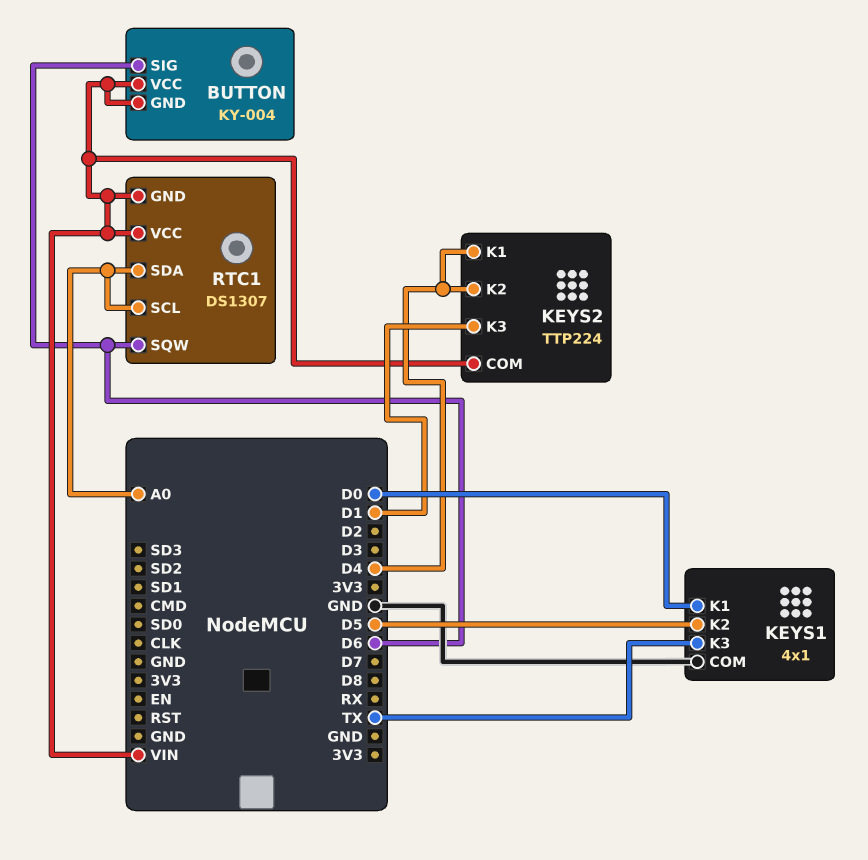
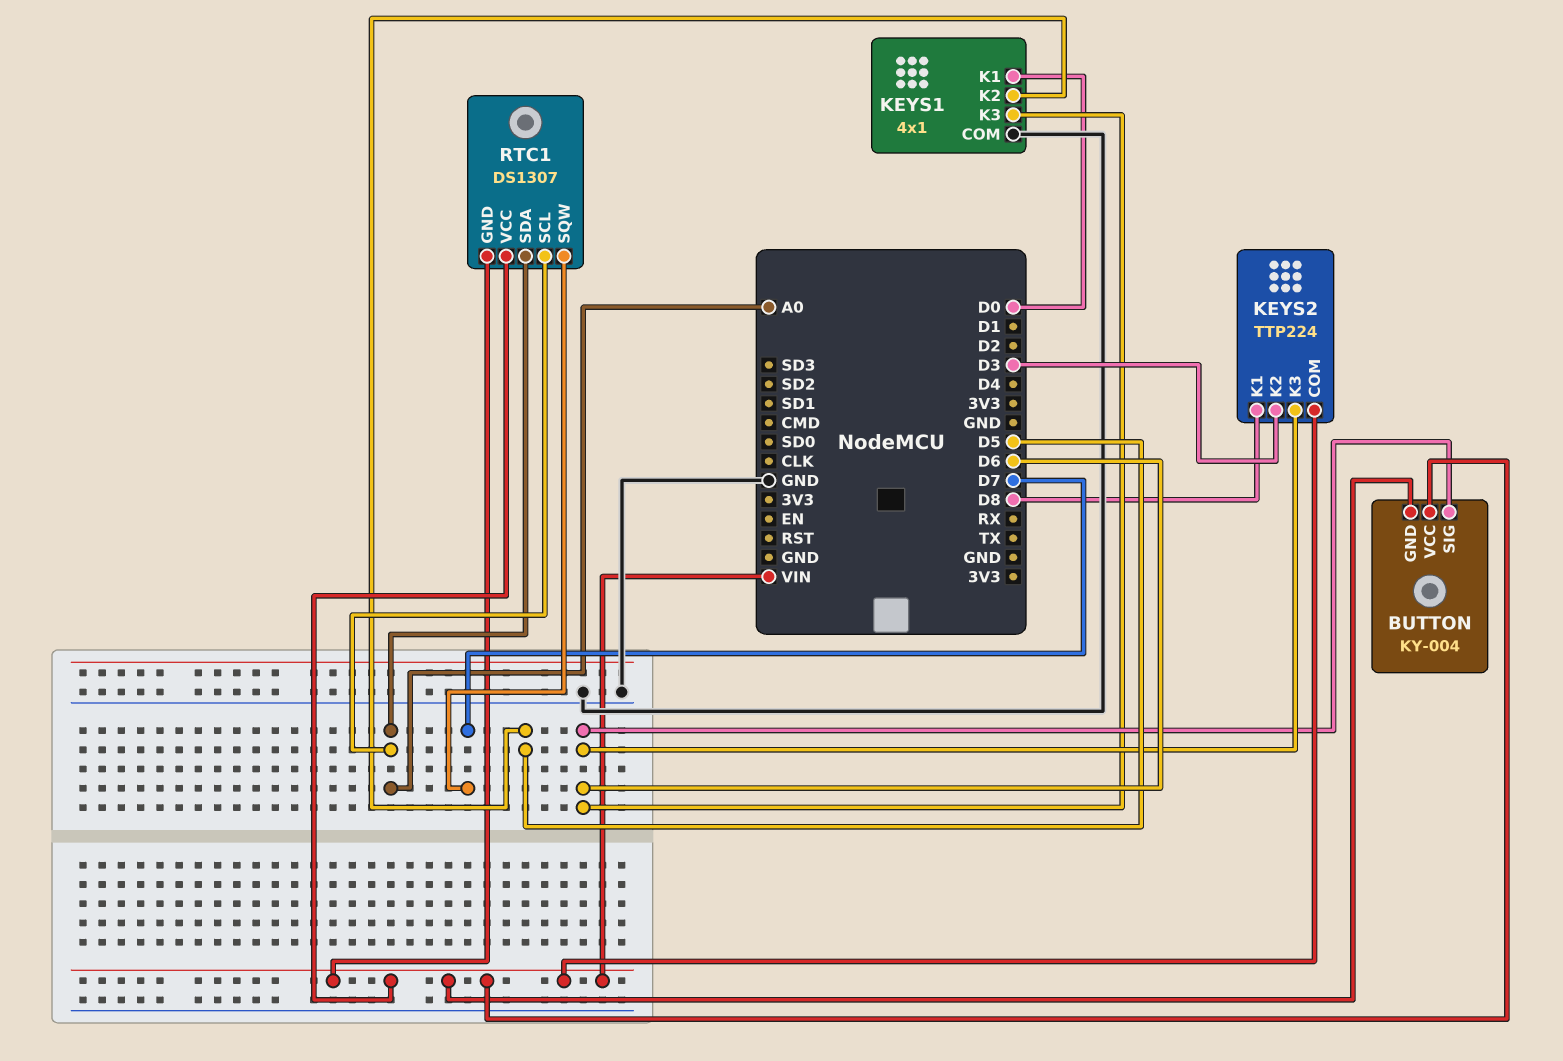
KEYS1 pin K3: TX -> D6
KEYS2 pin K1: D4 -> D8
KEYS2 pin K2: D4 -> D3
KEYS2 pin K3: D1 -> D6
RTC1 pin SQW: D6 -> D7

